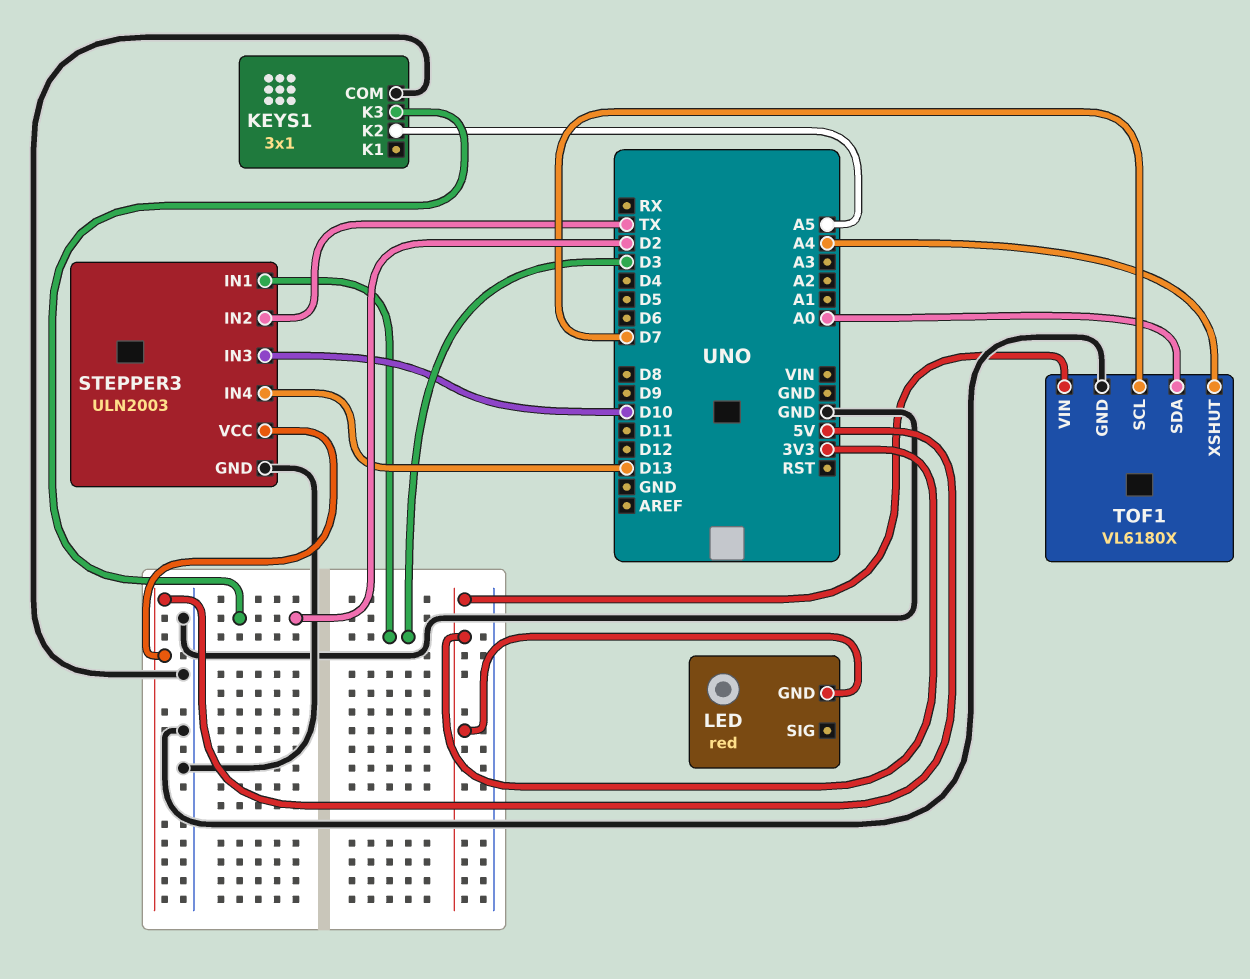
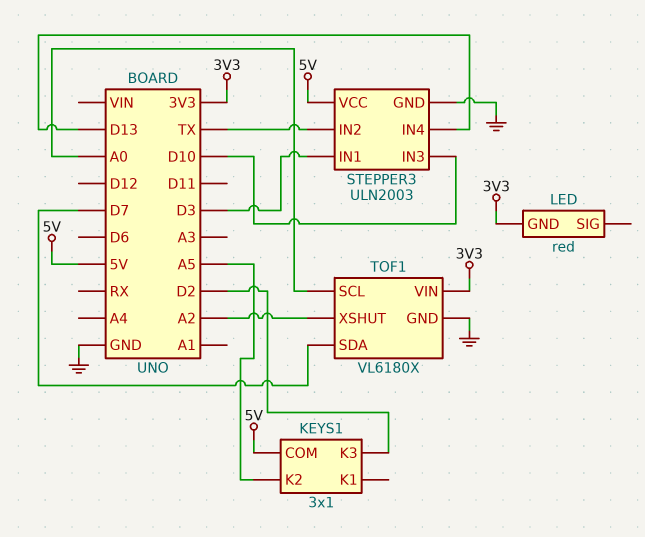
KEYS1 pin COM: GND -> 5V
TOF1 pin SCL: D7 -> A0
TOF1 pin SDA: A0 -> D7
TOF1 pin XSHUT: A4 -> A2

